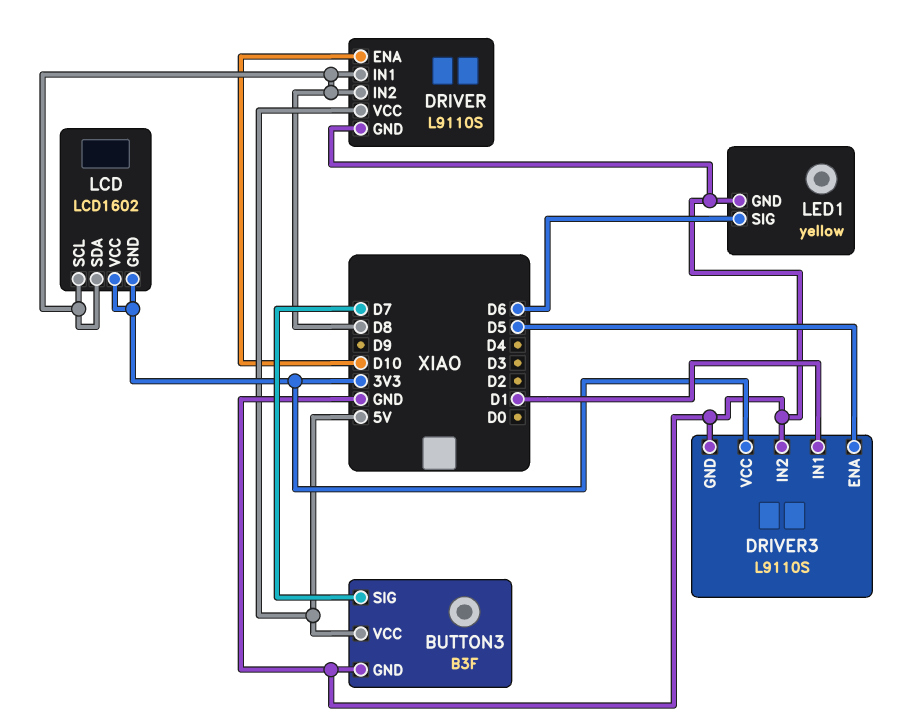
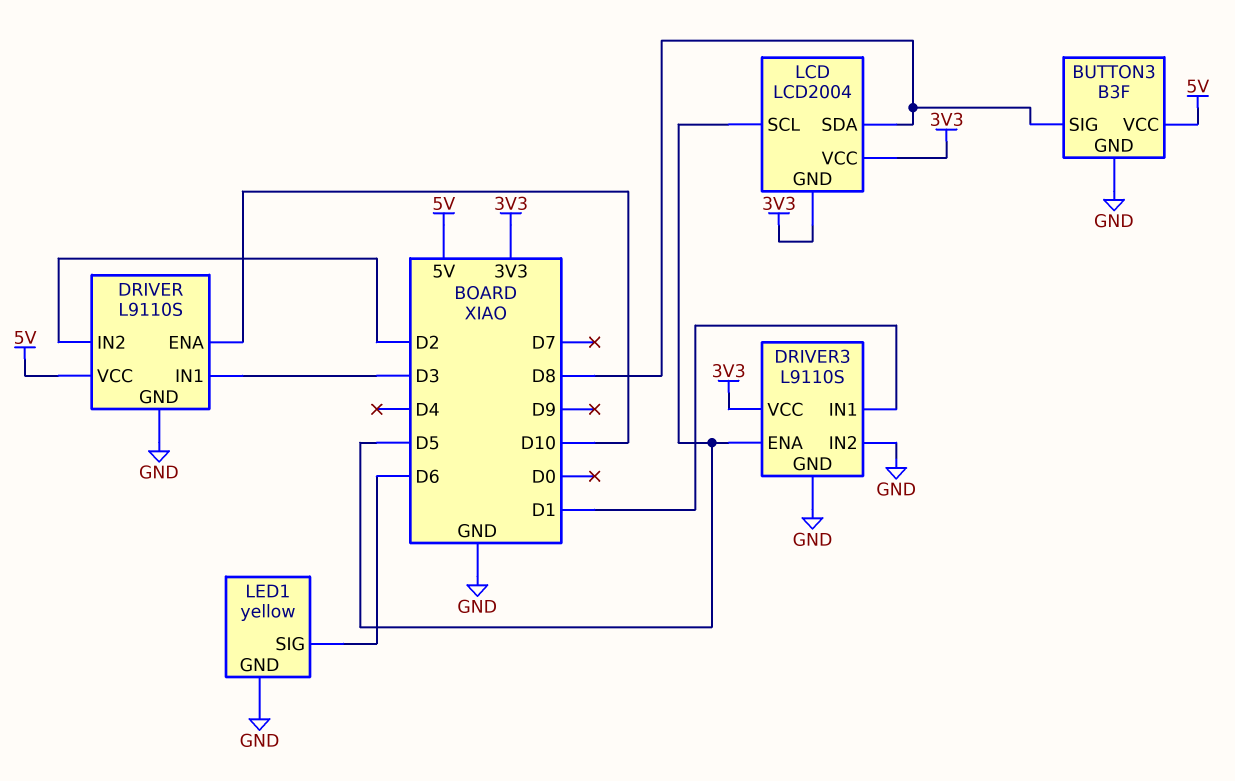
BUTTON3 pin SIG: D7 -> D8
DRIVER pin IN1: D8 -> D3
DRIVER pin IN2: D8 -> D2
LCD: LCD1602 -> LCD2004
LCD pin SCL: D8 -> D5

